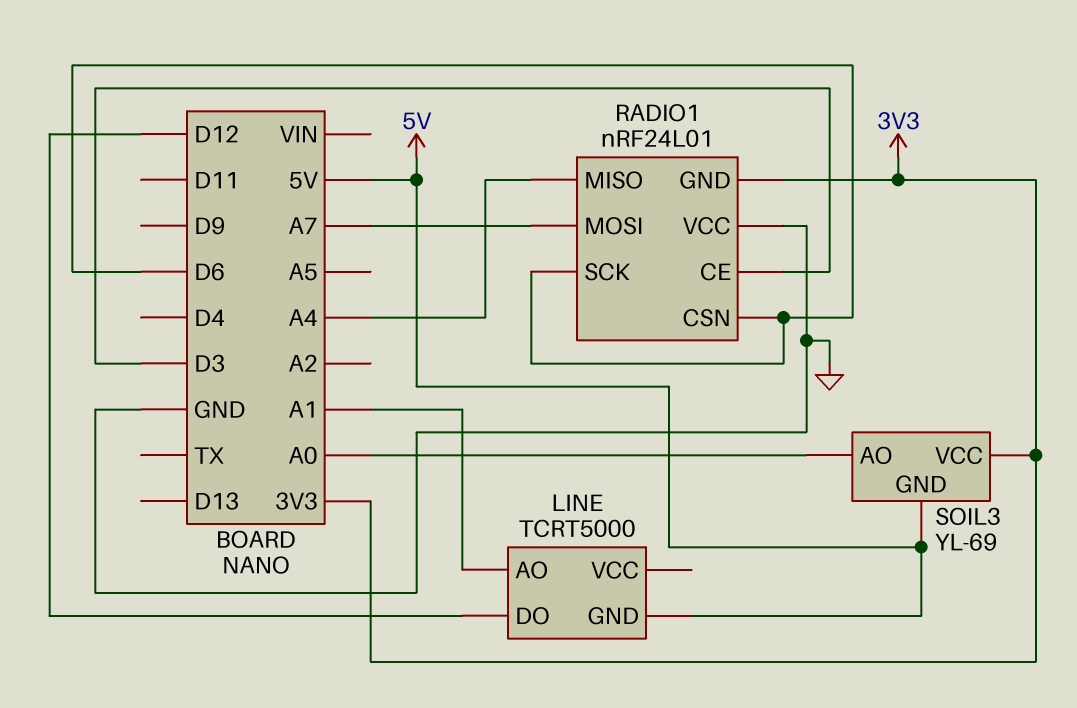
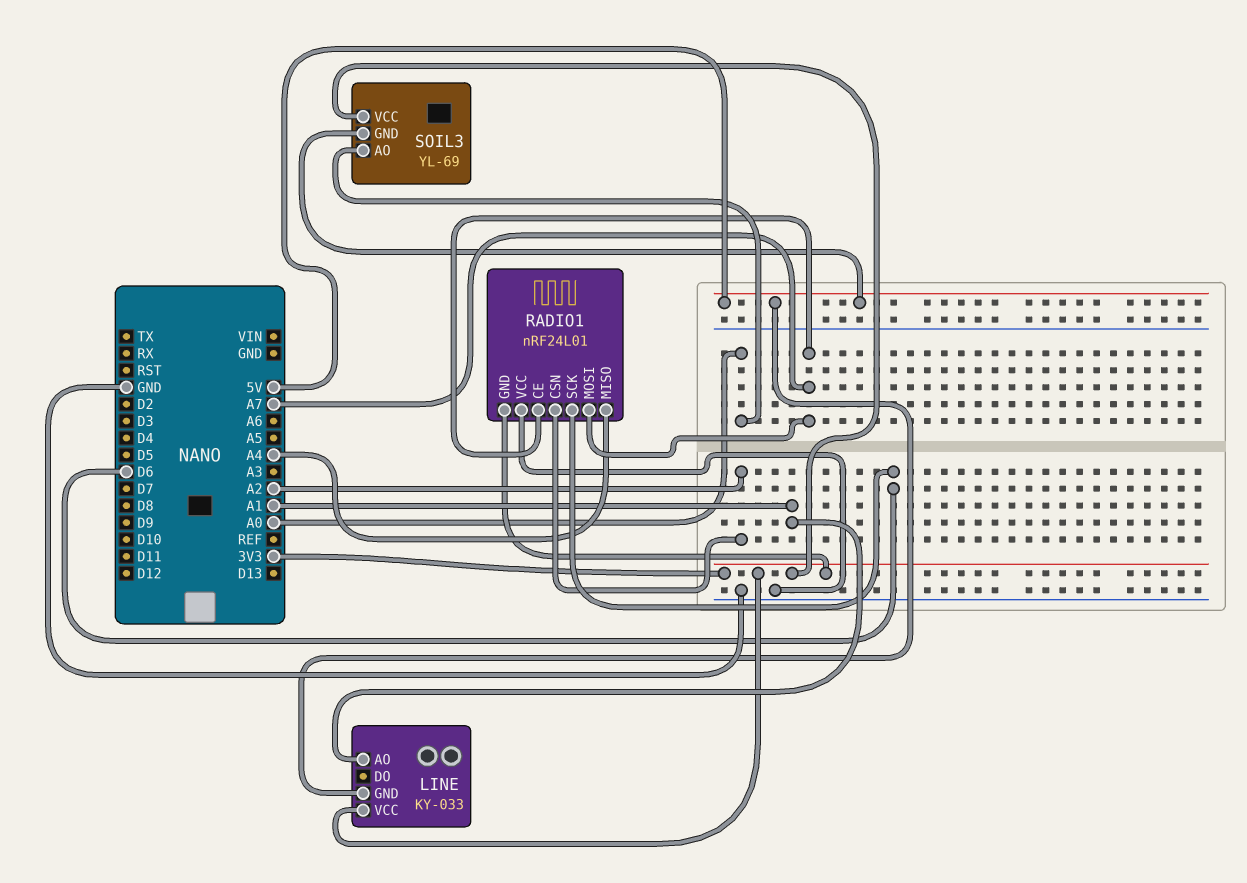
LINE: TCRT5000 -> KY-033
LINE pin DO: D12 -> none
LINE pin VCC: none -> 3V3
RADIO1 pin CE: D3 -> A7
RADIO1 pin CSN: D6 -> A2

